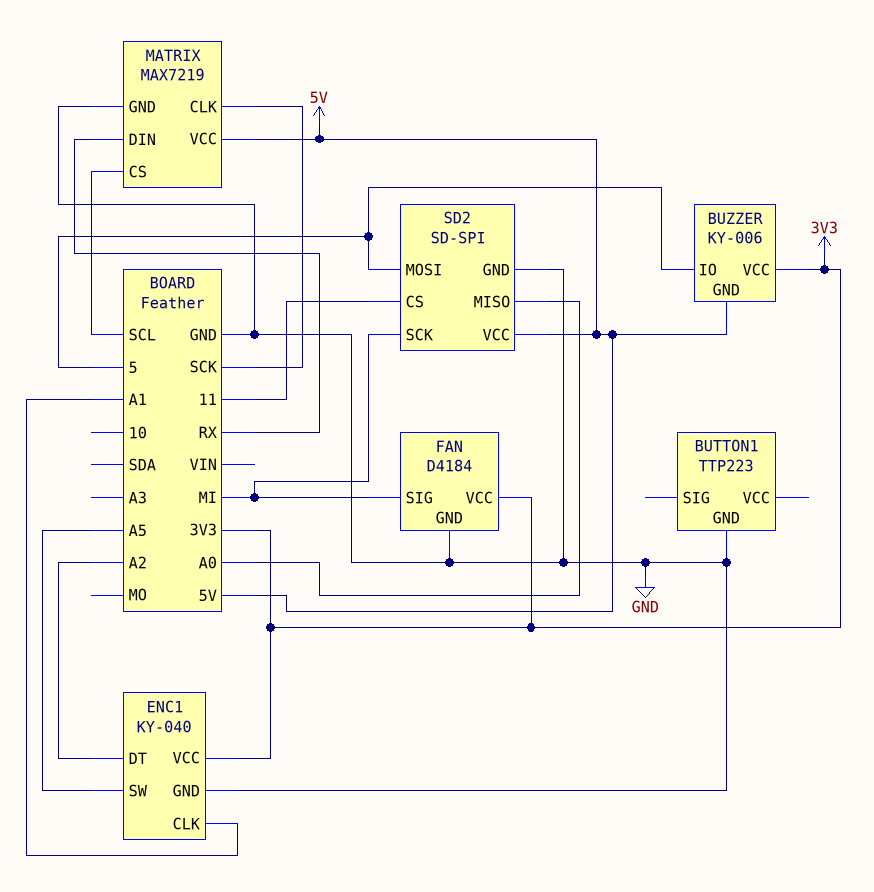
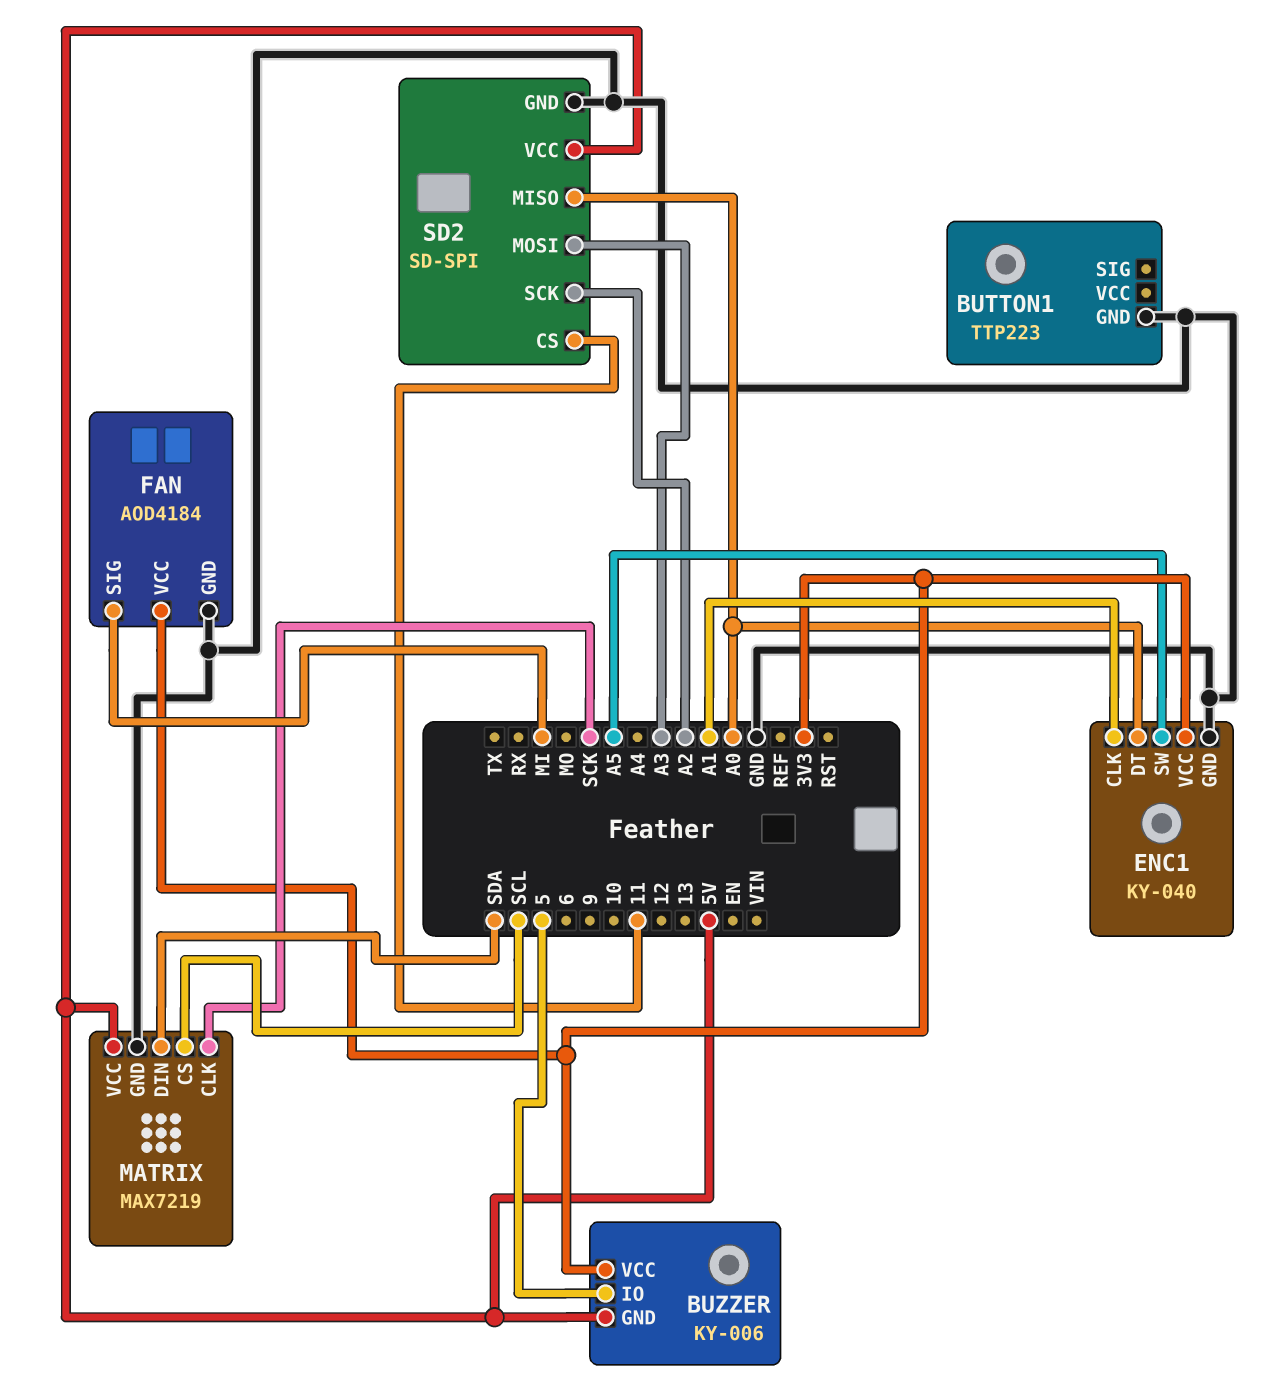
ENC1 pin DT: A2 -> A0
FAN: D4184 -> AOD4184
MATRIX pin DIN: RX -> SDA
SD2 pin MOSI: 5 -> A3
SD2 pin SCK: MI -> A2

